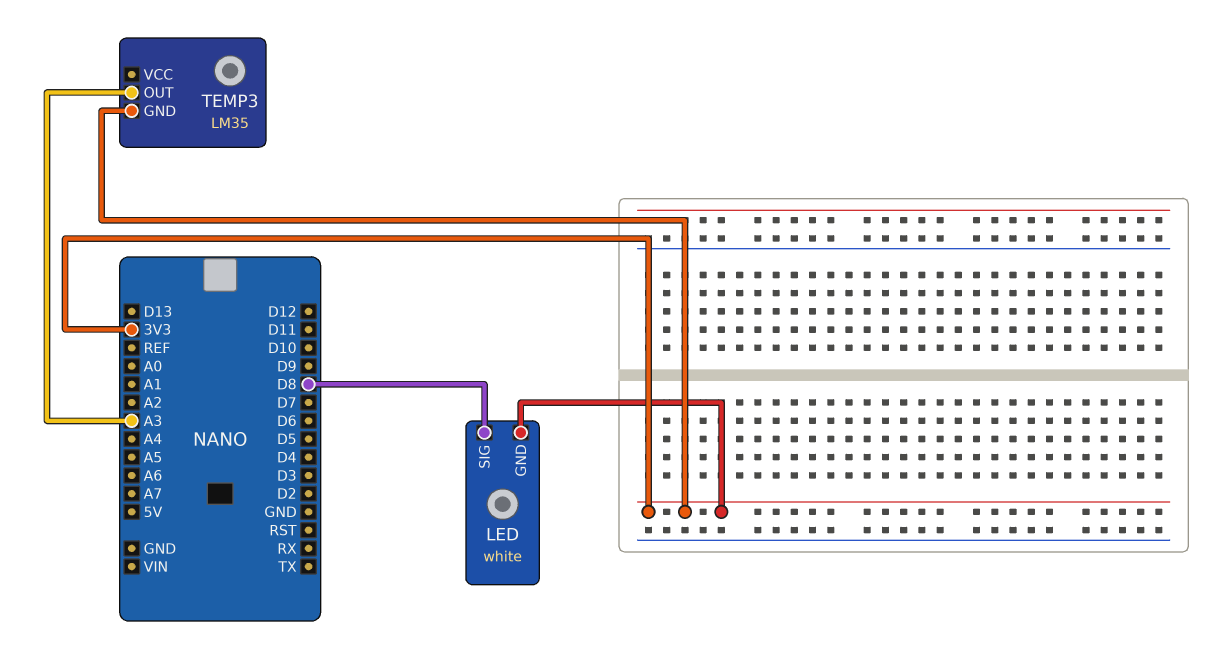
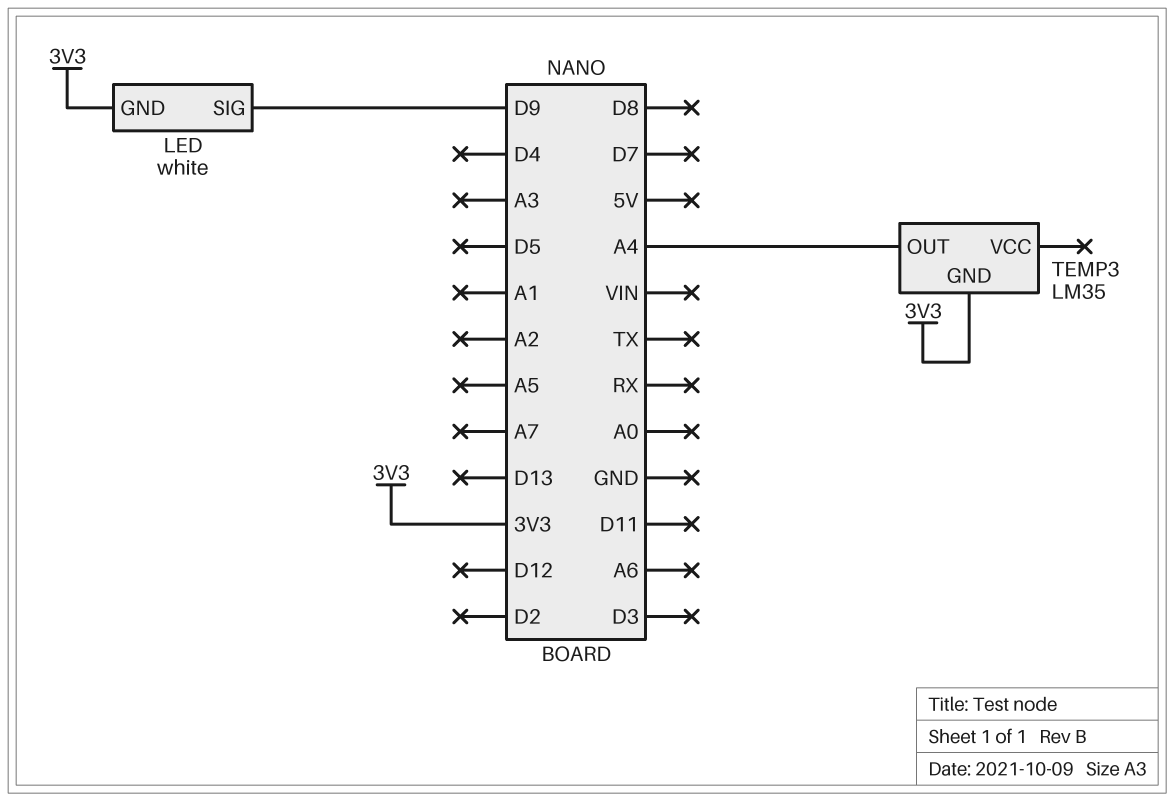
LED pin SIG: D8 -> D9
TEMP3 pin OUT: A3 -> A4

